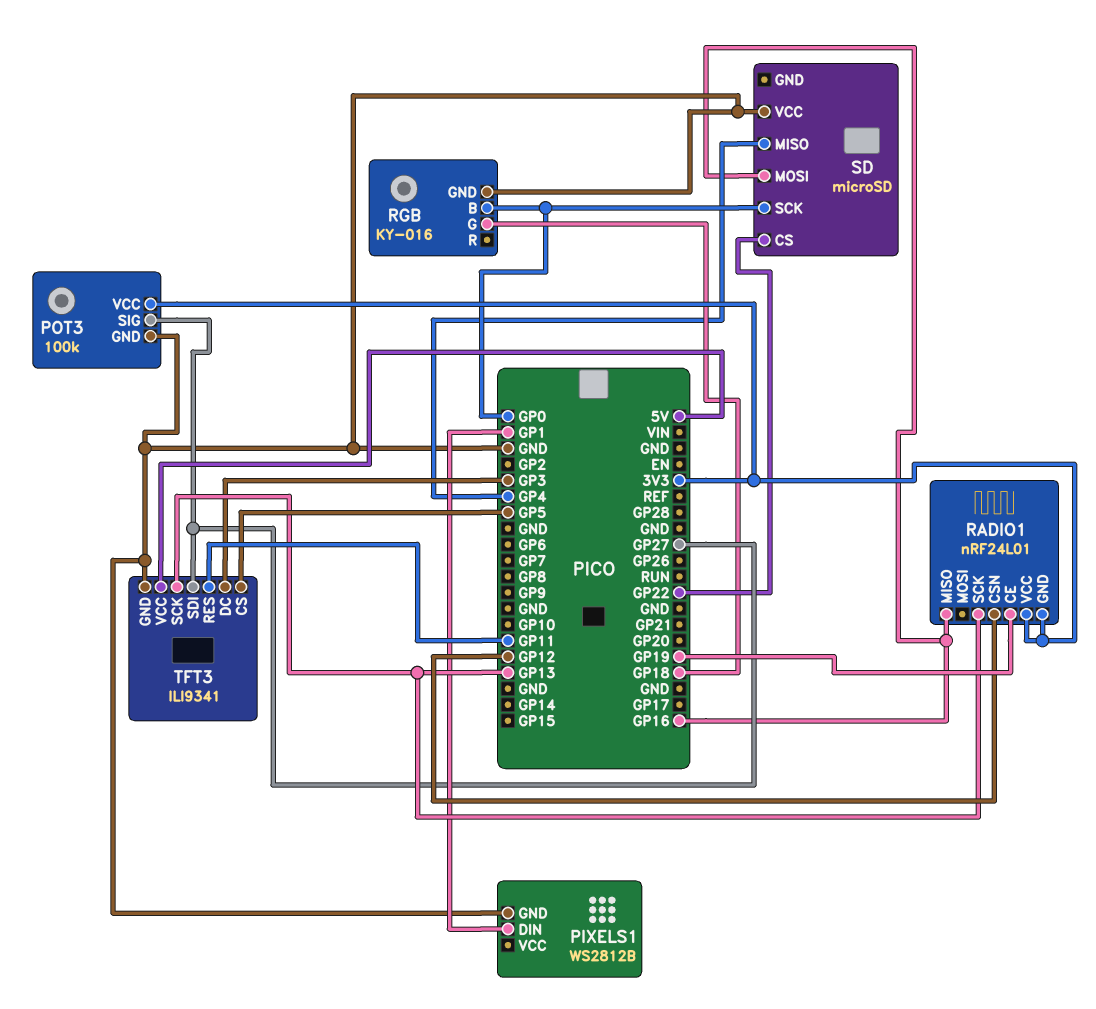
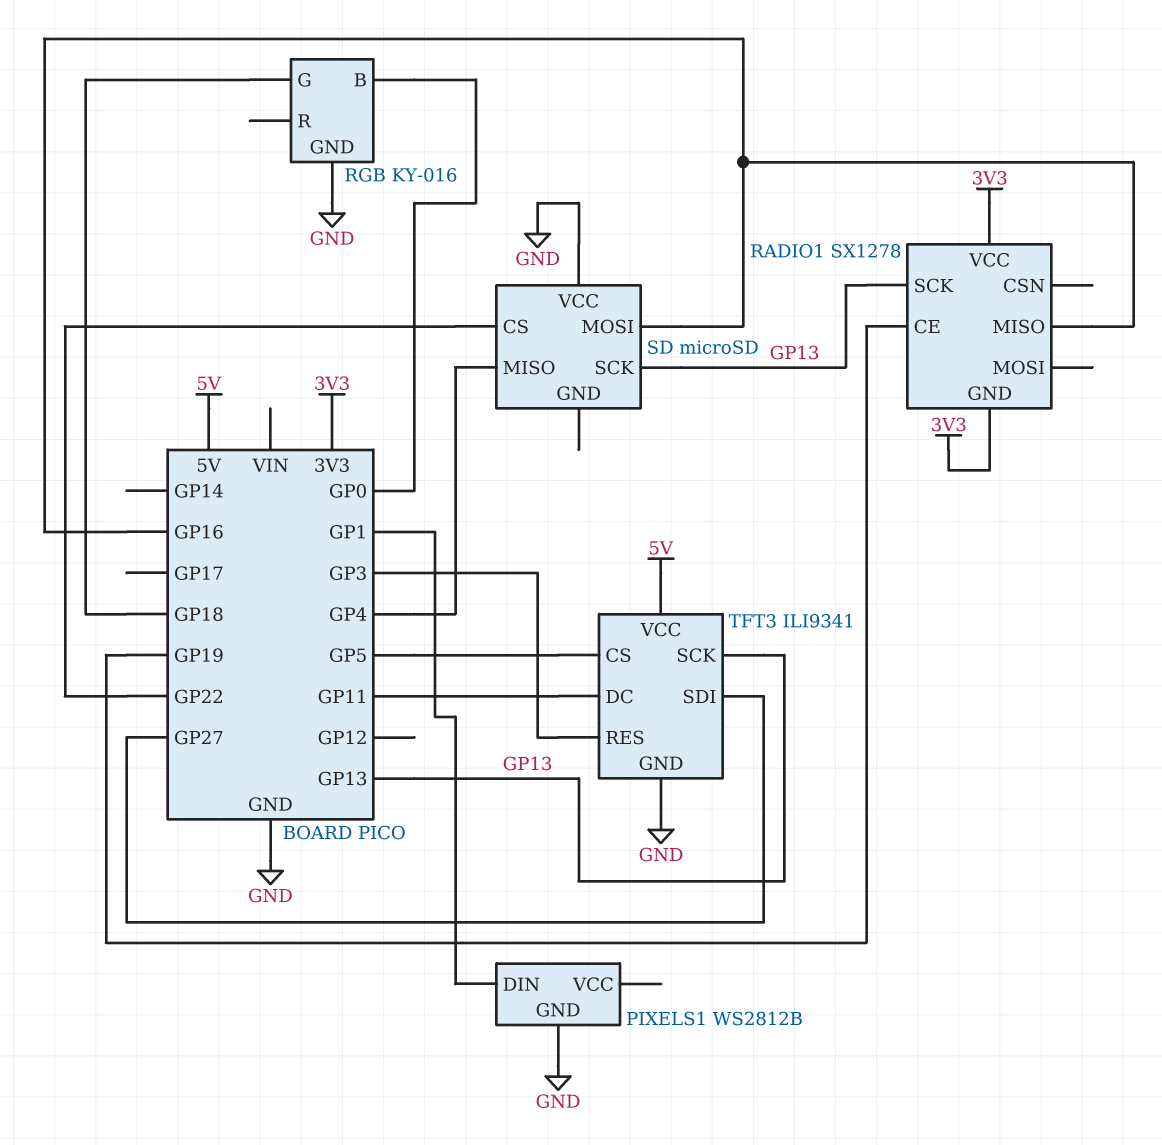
POT3: 100k -> none
POT3 pin GND: GND -> none
POT3 pin SIG: GP27 -> none
POT3 pin VCC: 3V3 -> none
RADIO1: nRF24L01 -> SX1278
RADIO1 pin CSN: GP12 -> none
SD pin SCK: GP0 -> GP13
TFT3 pin DC: GP3 -> GP11
TFT3 pin RES: GP11 -> GP3

